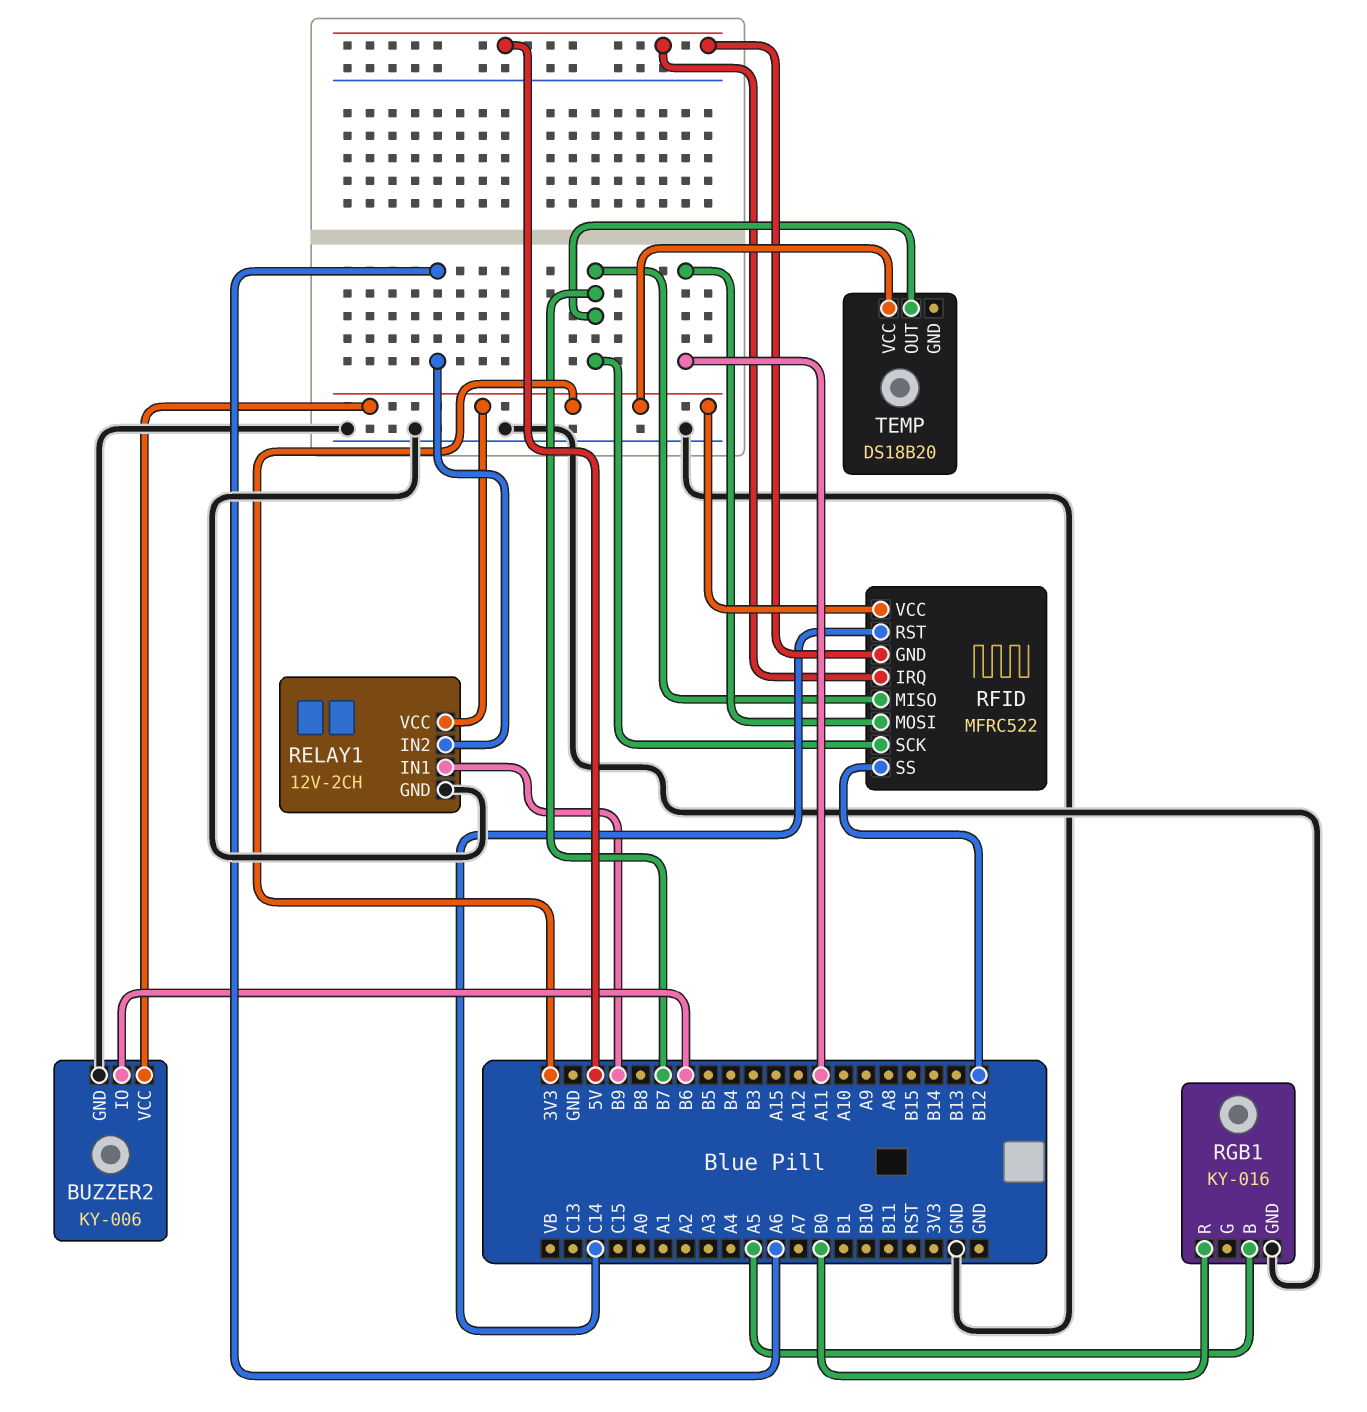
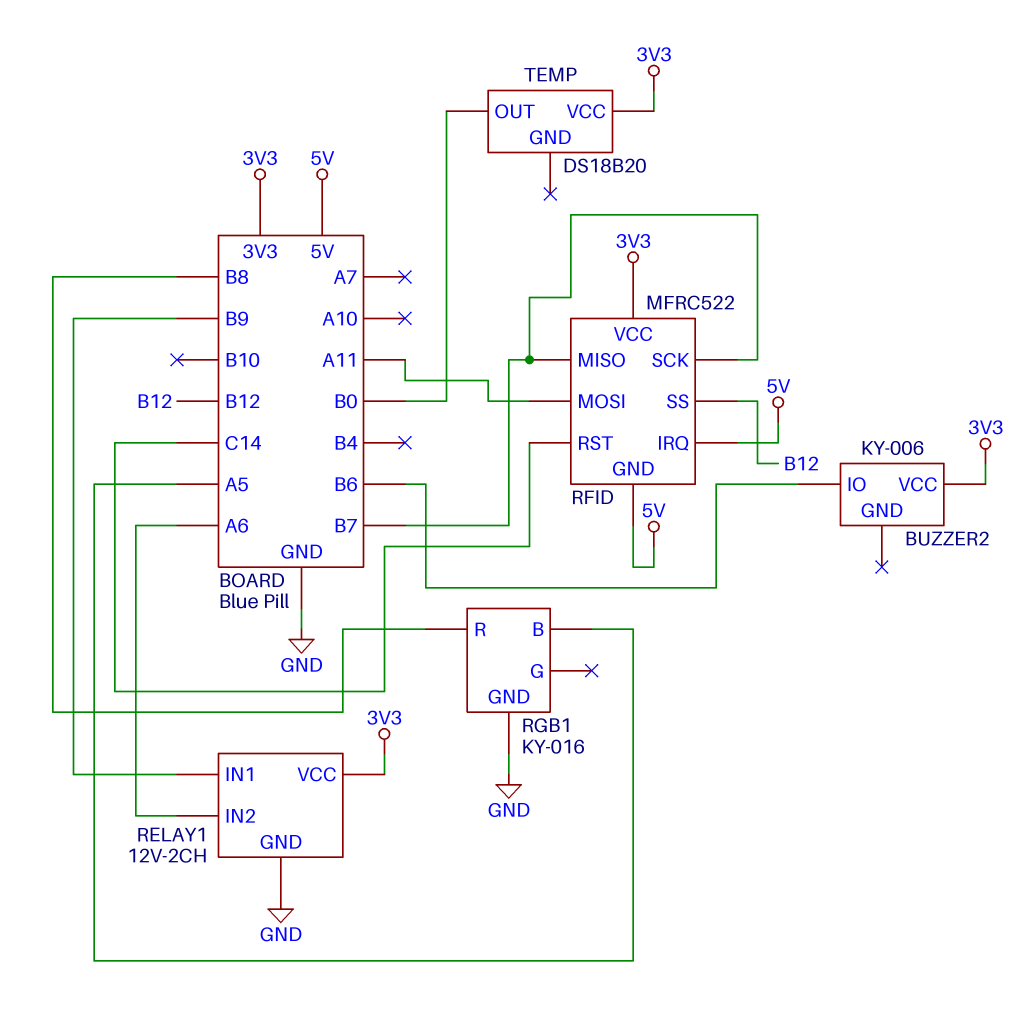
BUZZER2 pin GND: GND -> none
RGB1 pin R: B0 -> B8
TEMP pin OUT: B7 -> B0

